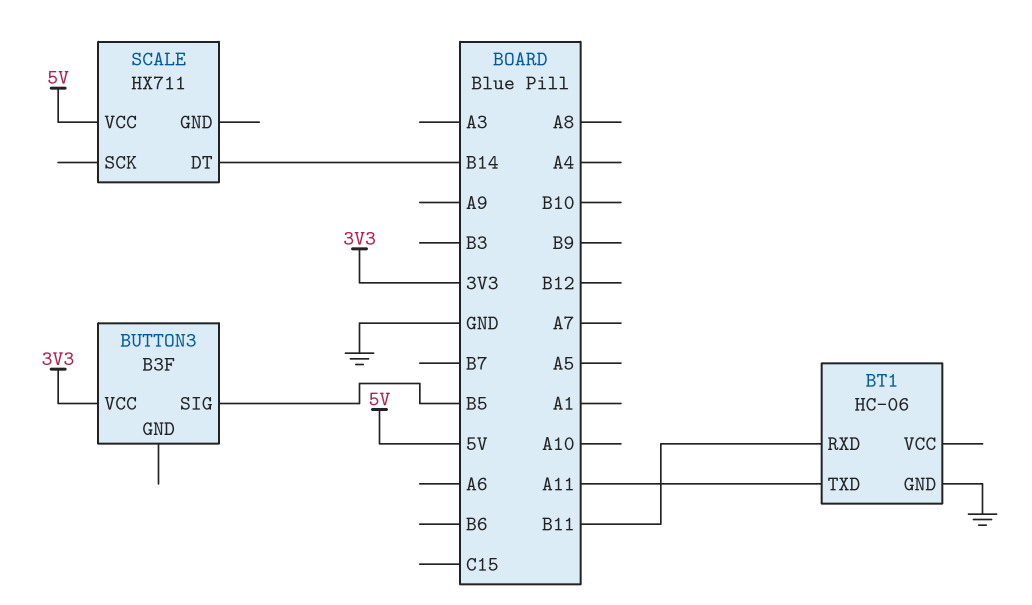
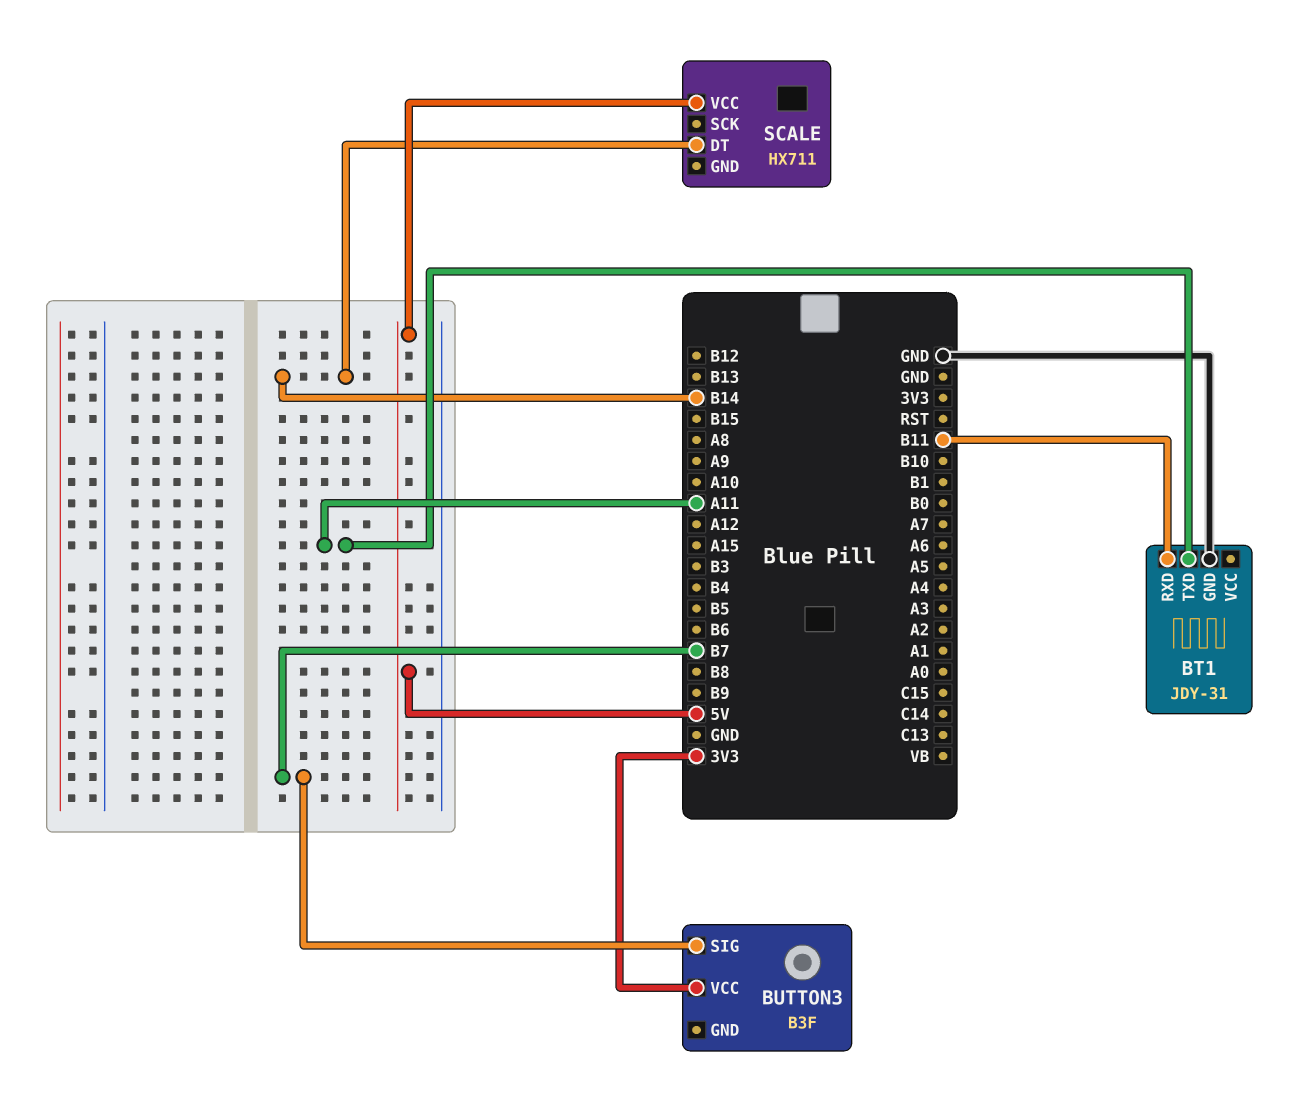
BT1: HC-06 -> JDY-31
BUTTON3 pin SIG: B5 -> B7

